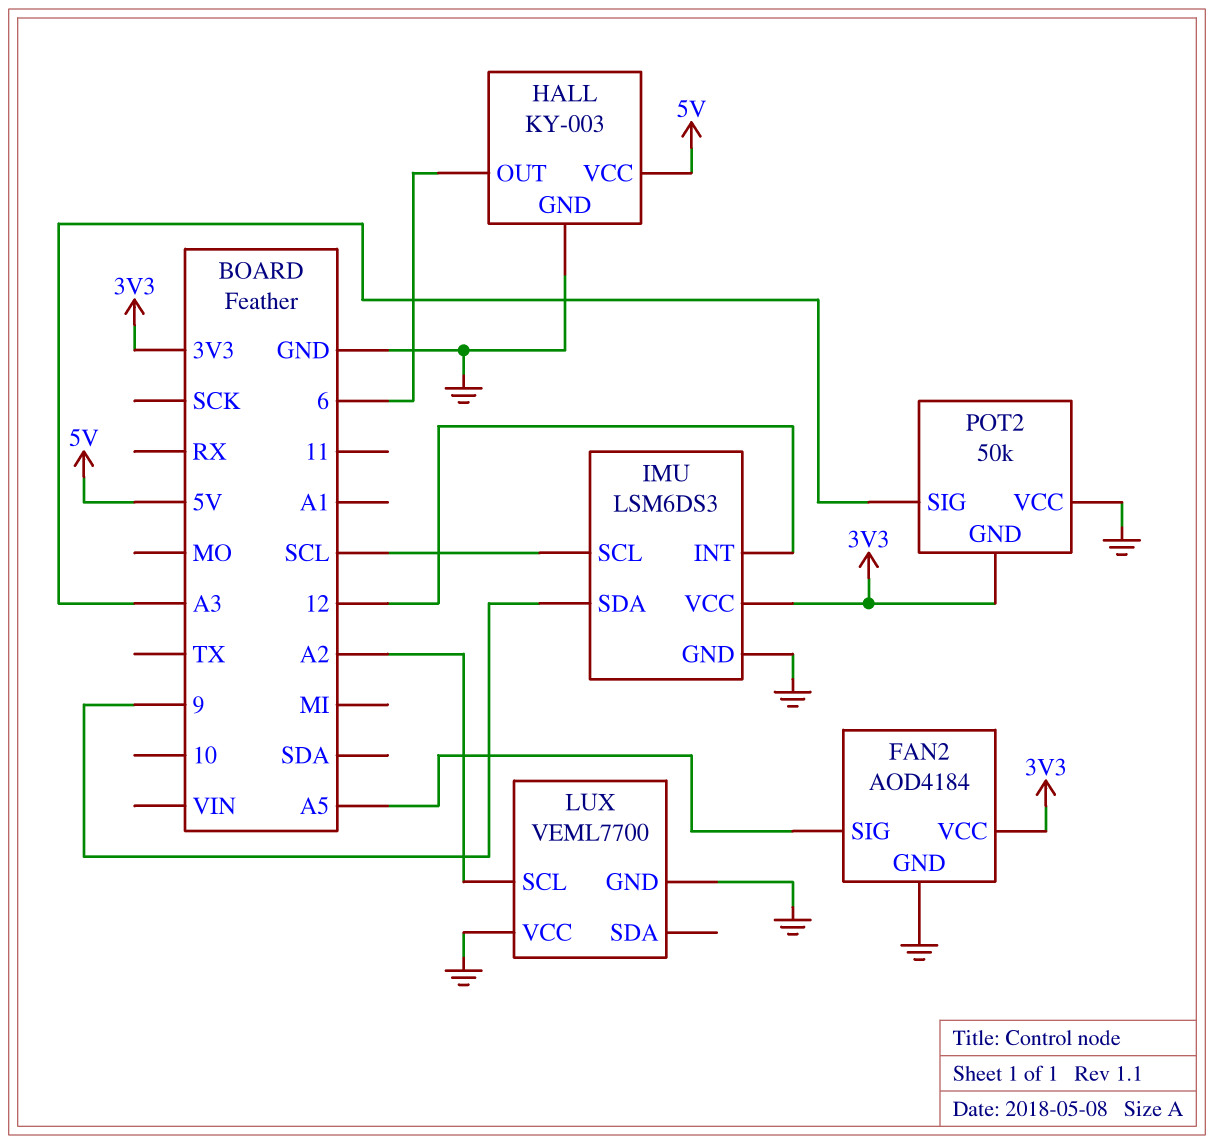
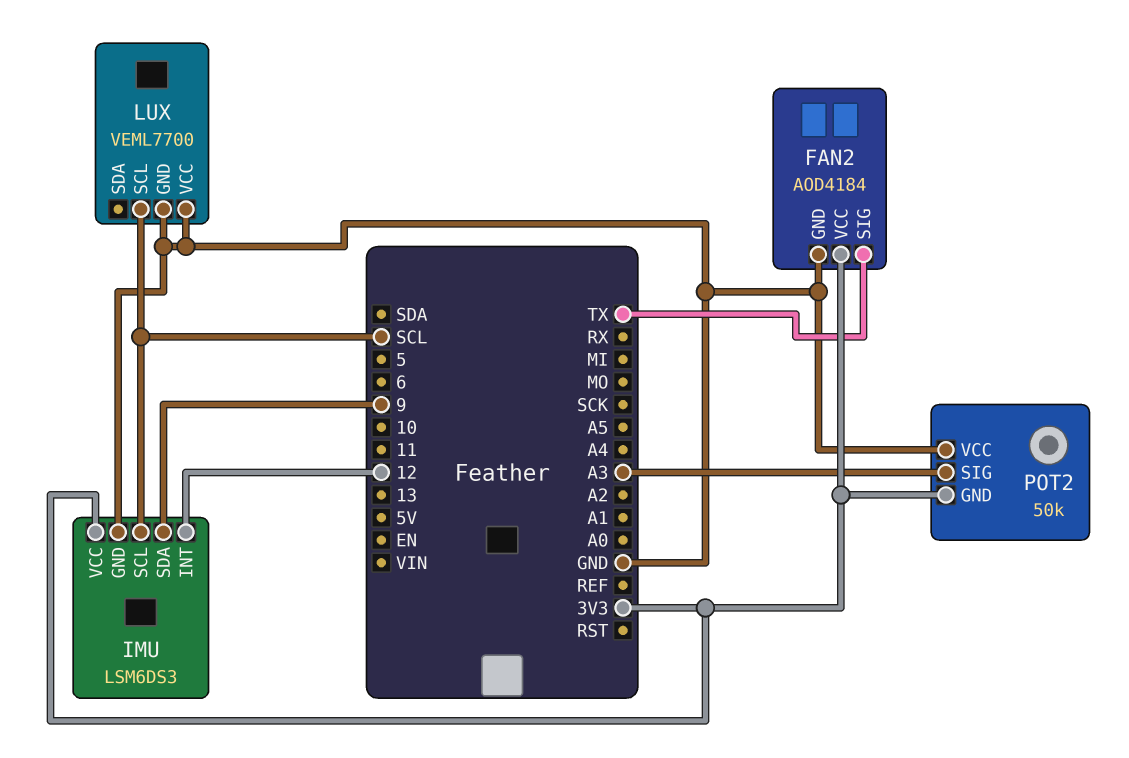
FAN2 pin SIG: A5 -> TX
HALL: KY-003 -> none
HALL pin GND: GND -> none
HALL pin OUT: 6 -> none
HALL pin VCC: 5V -> none
LUX pin SCL: A2 -> SCL

